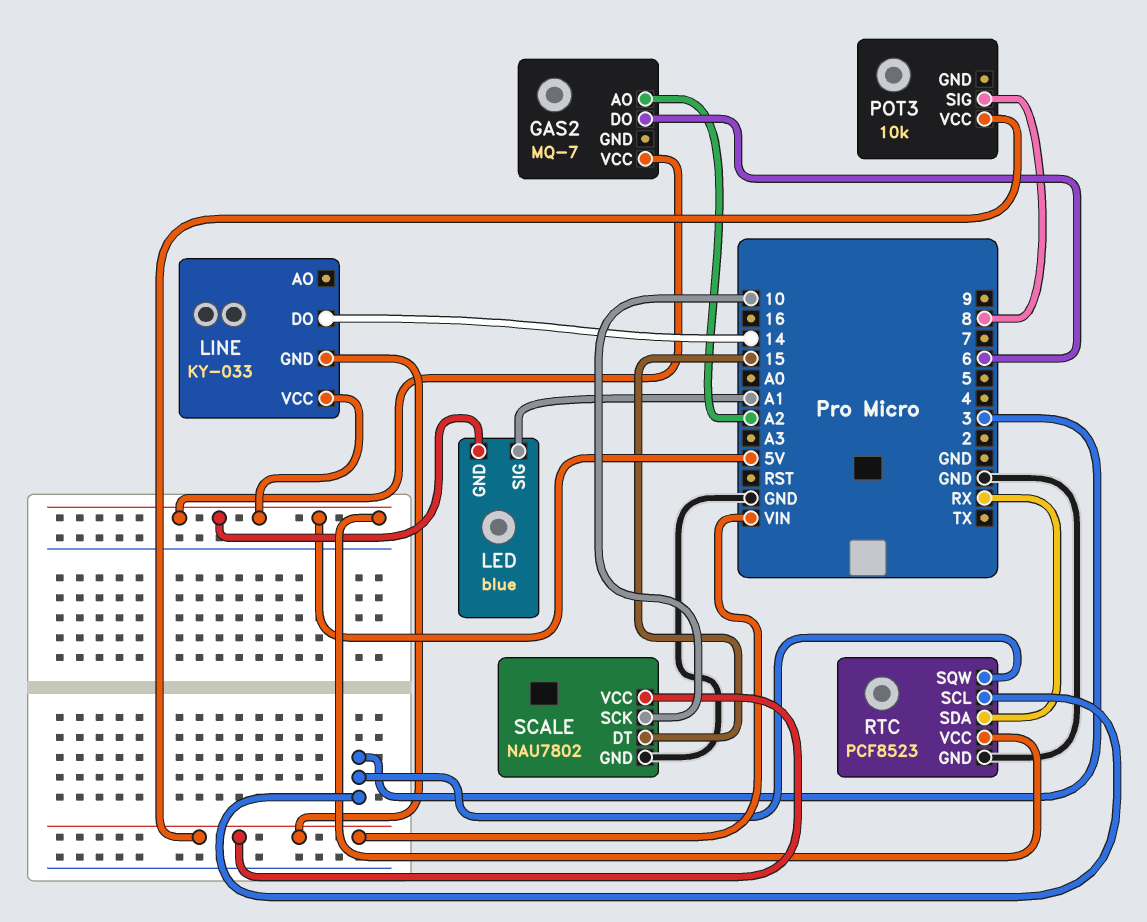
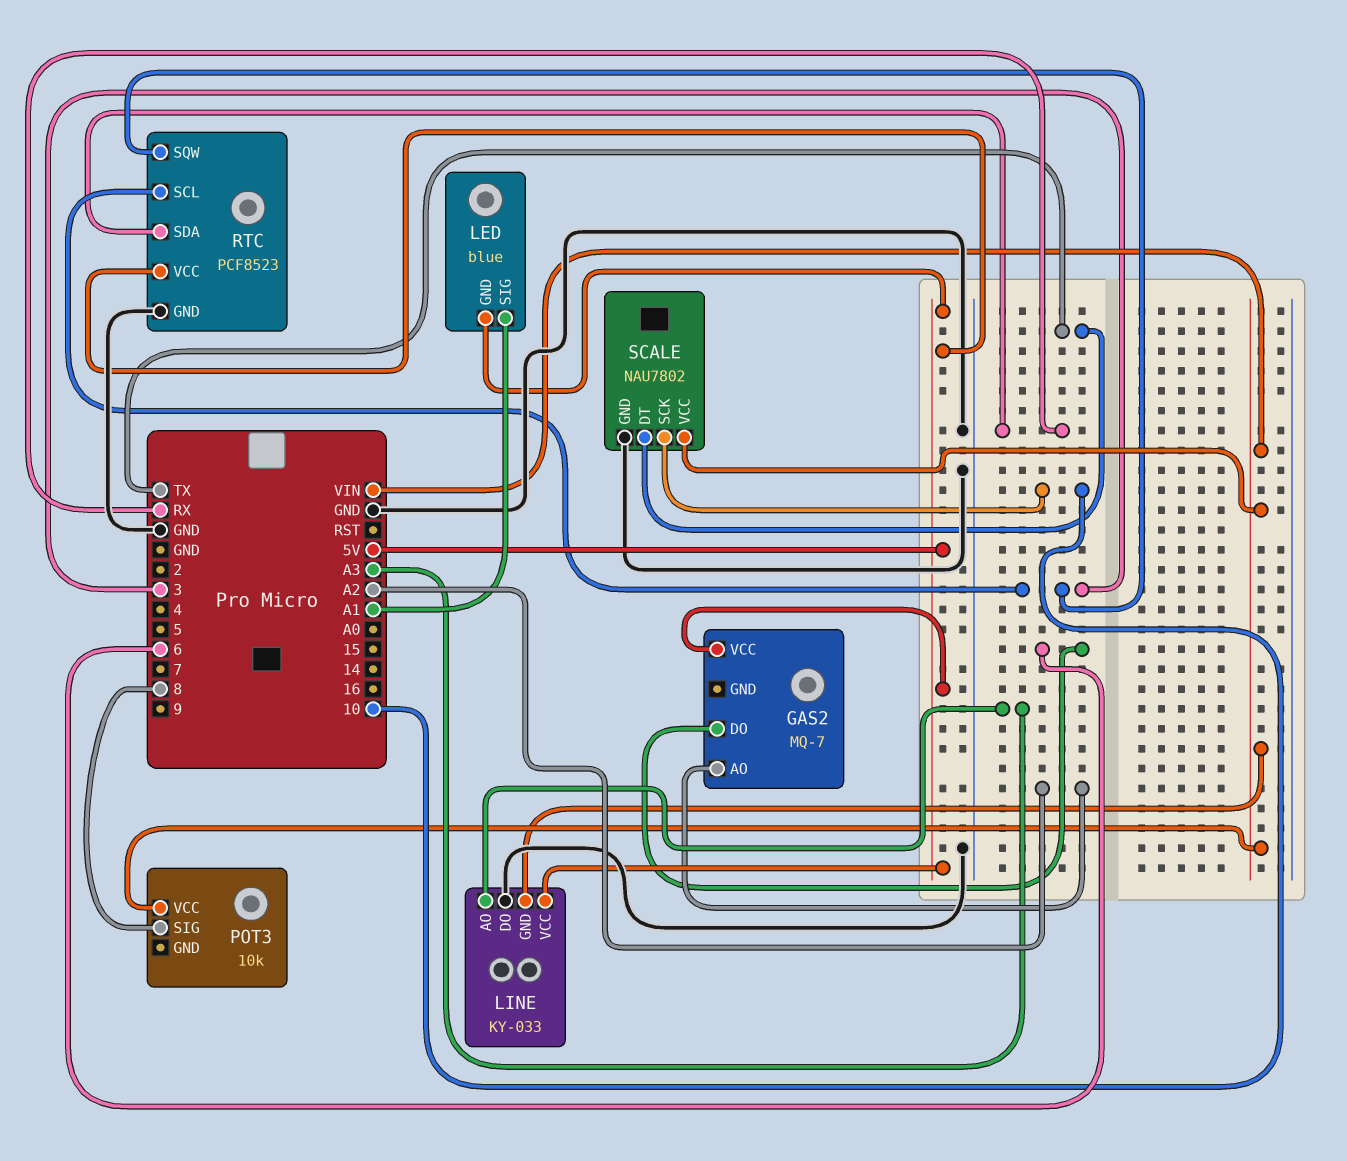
LINE pin AO: none -> A3
LINE pin DO: 14 -> GND
SCALE pin DT: 15 -> TX

